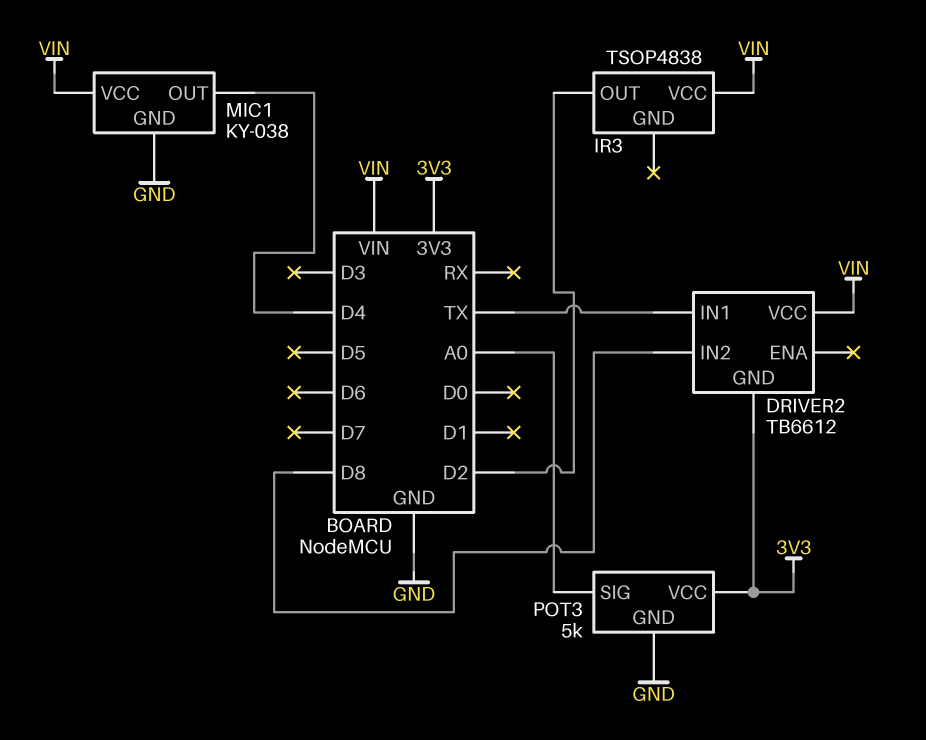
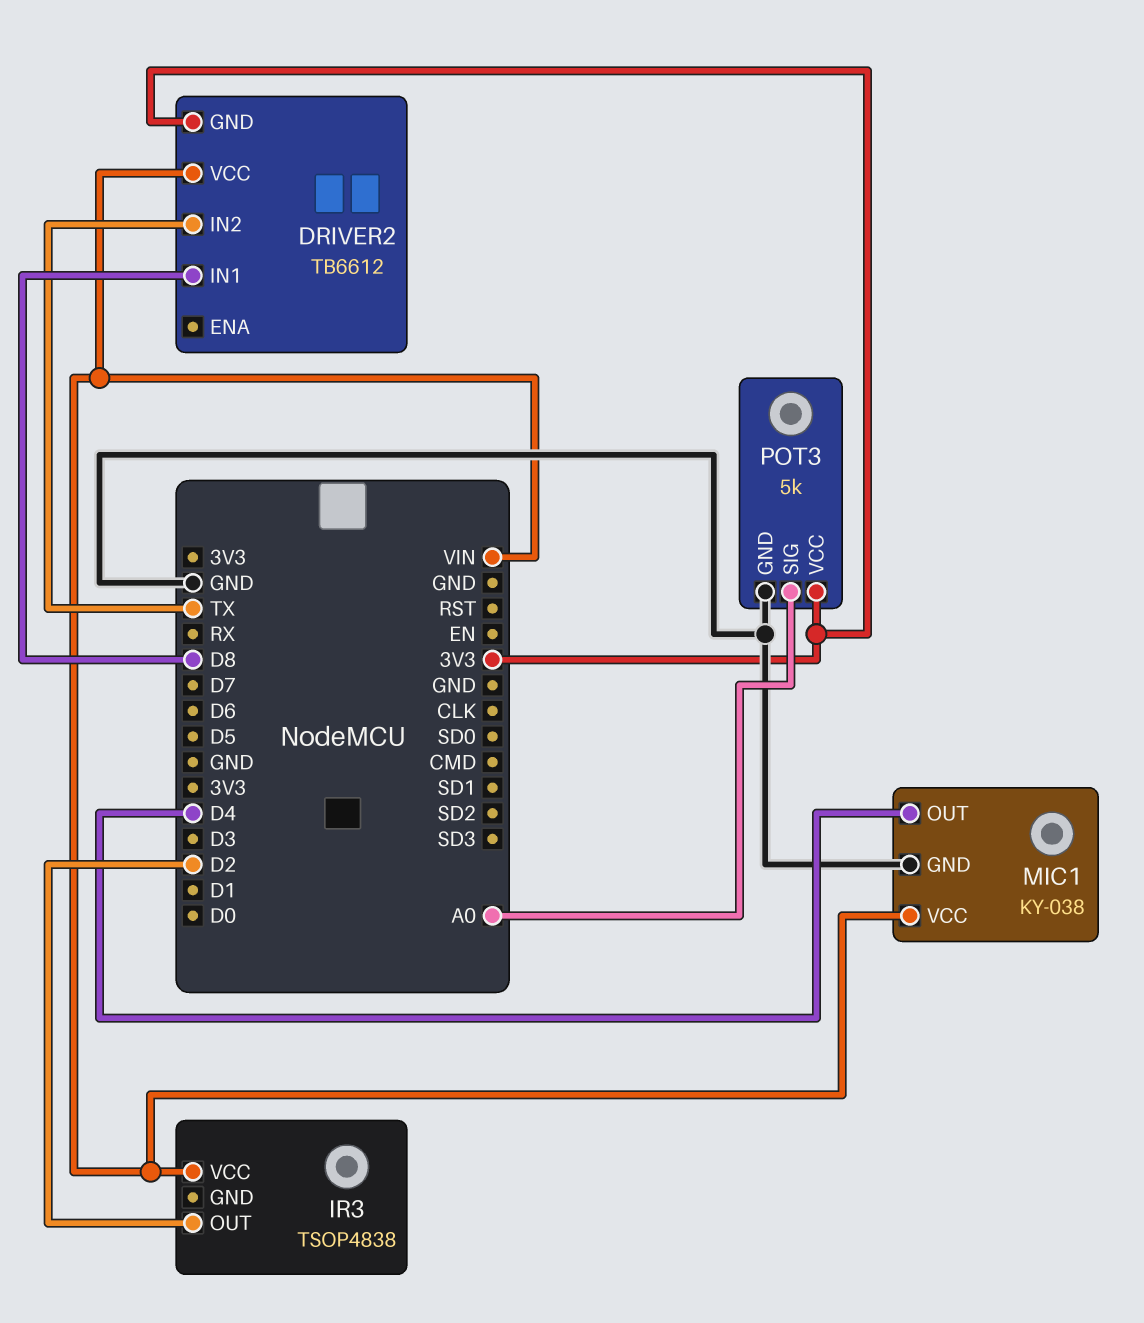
DRIVER2 pin IN1: TX -> D8
DRIVER2 pin IN2: D8 -> TX

